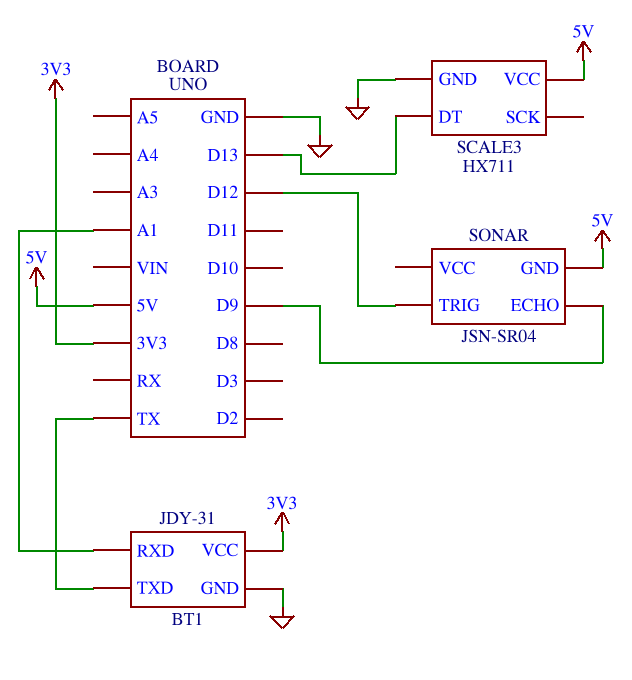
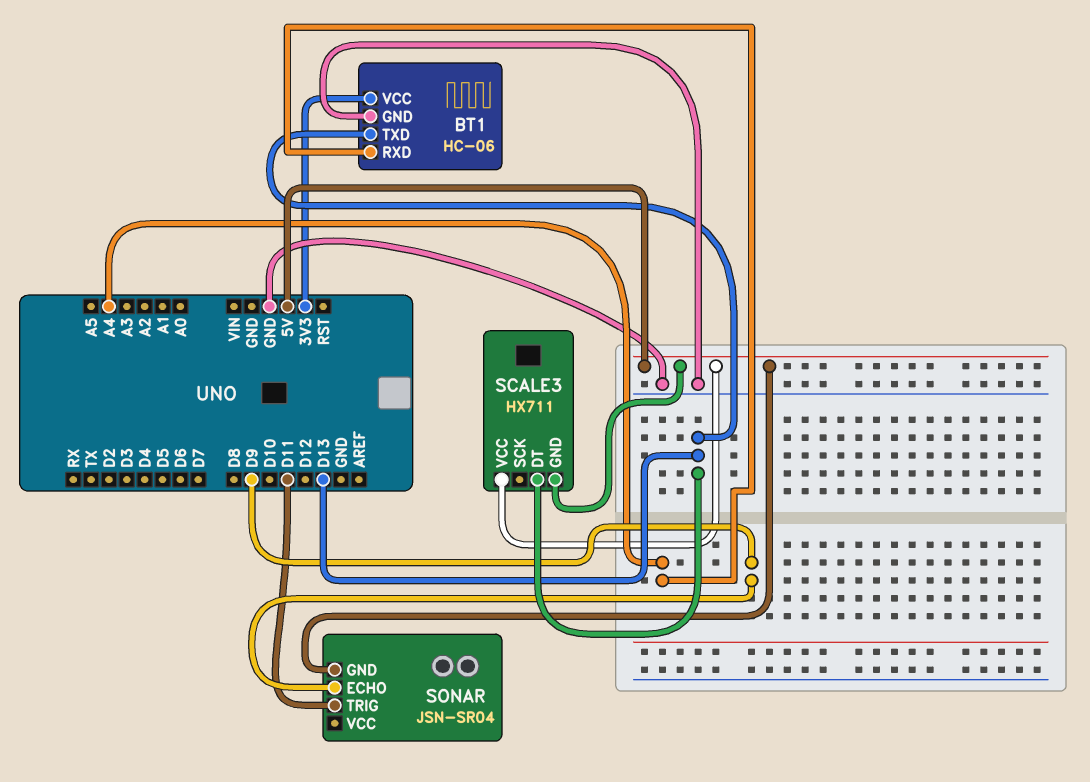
BT1: JDY-31 -> HC-06
BT1 pin RXD: A1 -> A4
BT1 pin TXD: TX -> D13
SCALE3 pin GND: GND -> 5V
SONAR pin TRIG: D12 -> D11

